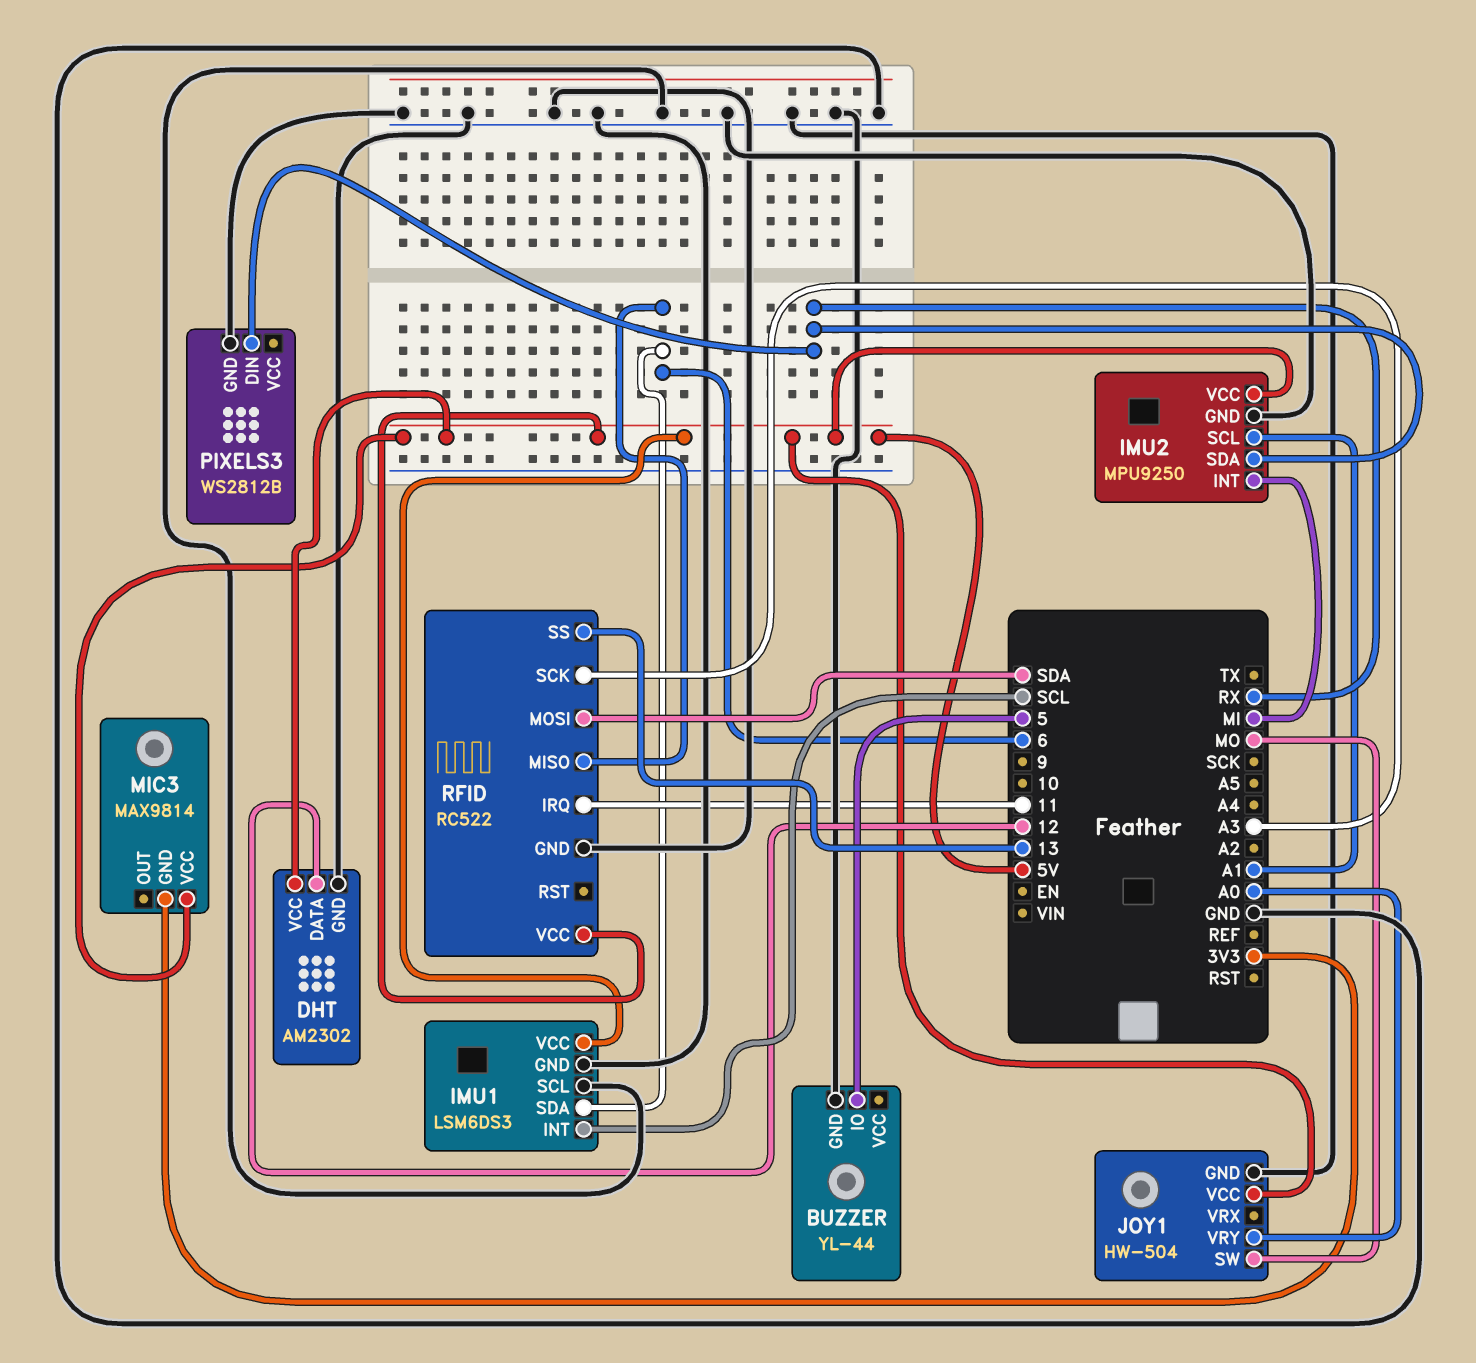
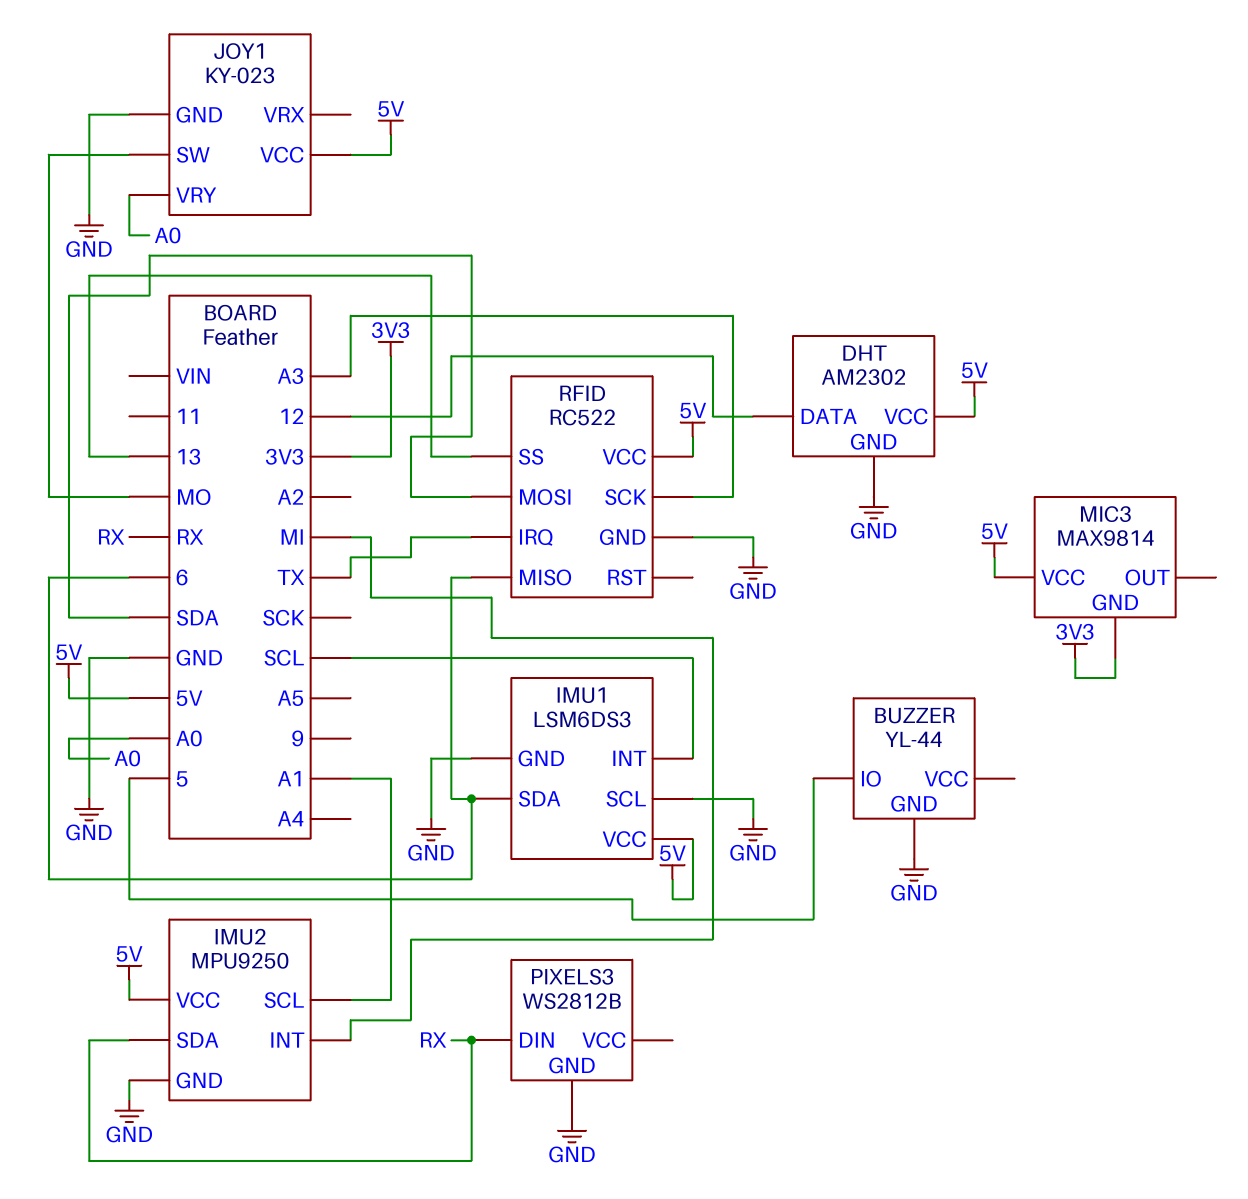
JOY1: HW-504 -> KY-023
RFID pin IRQ: 11 -> TX

